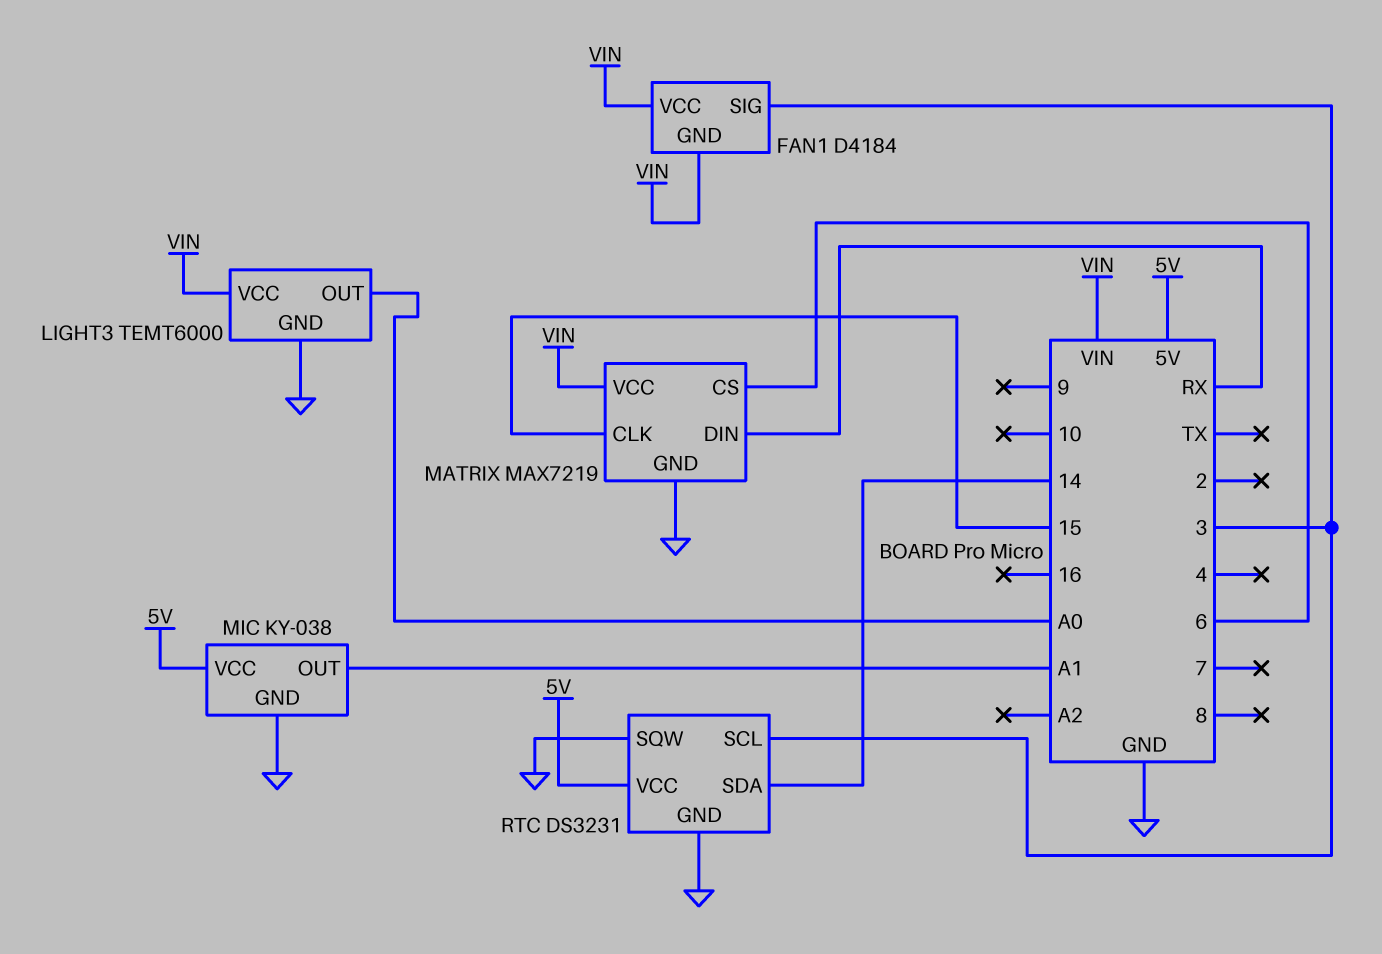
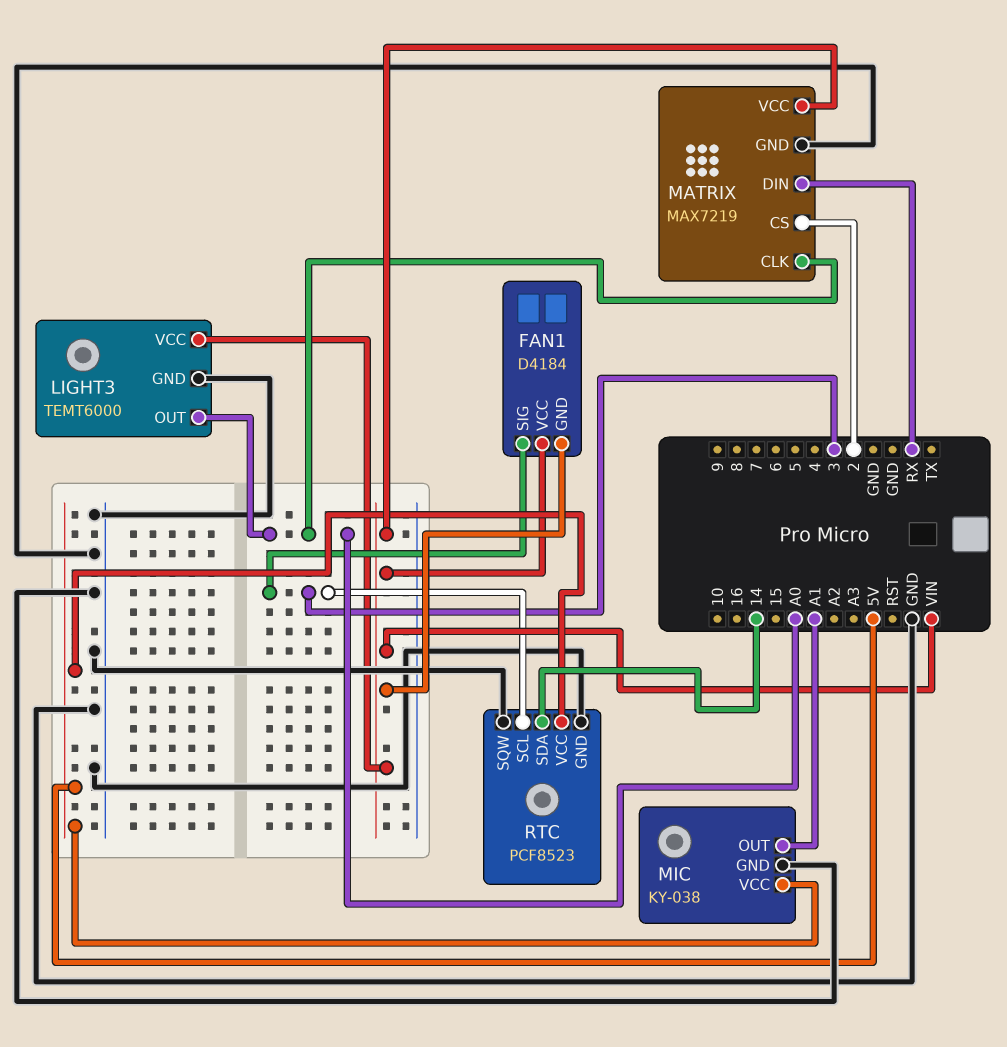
MATRIX pin CLK: 15 -> A0
MATRIX pin CS: 6 -> 2
RTC: DS3231 -> PCF8523

